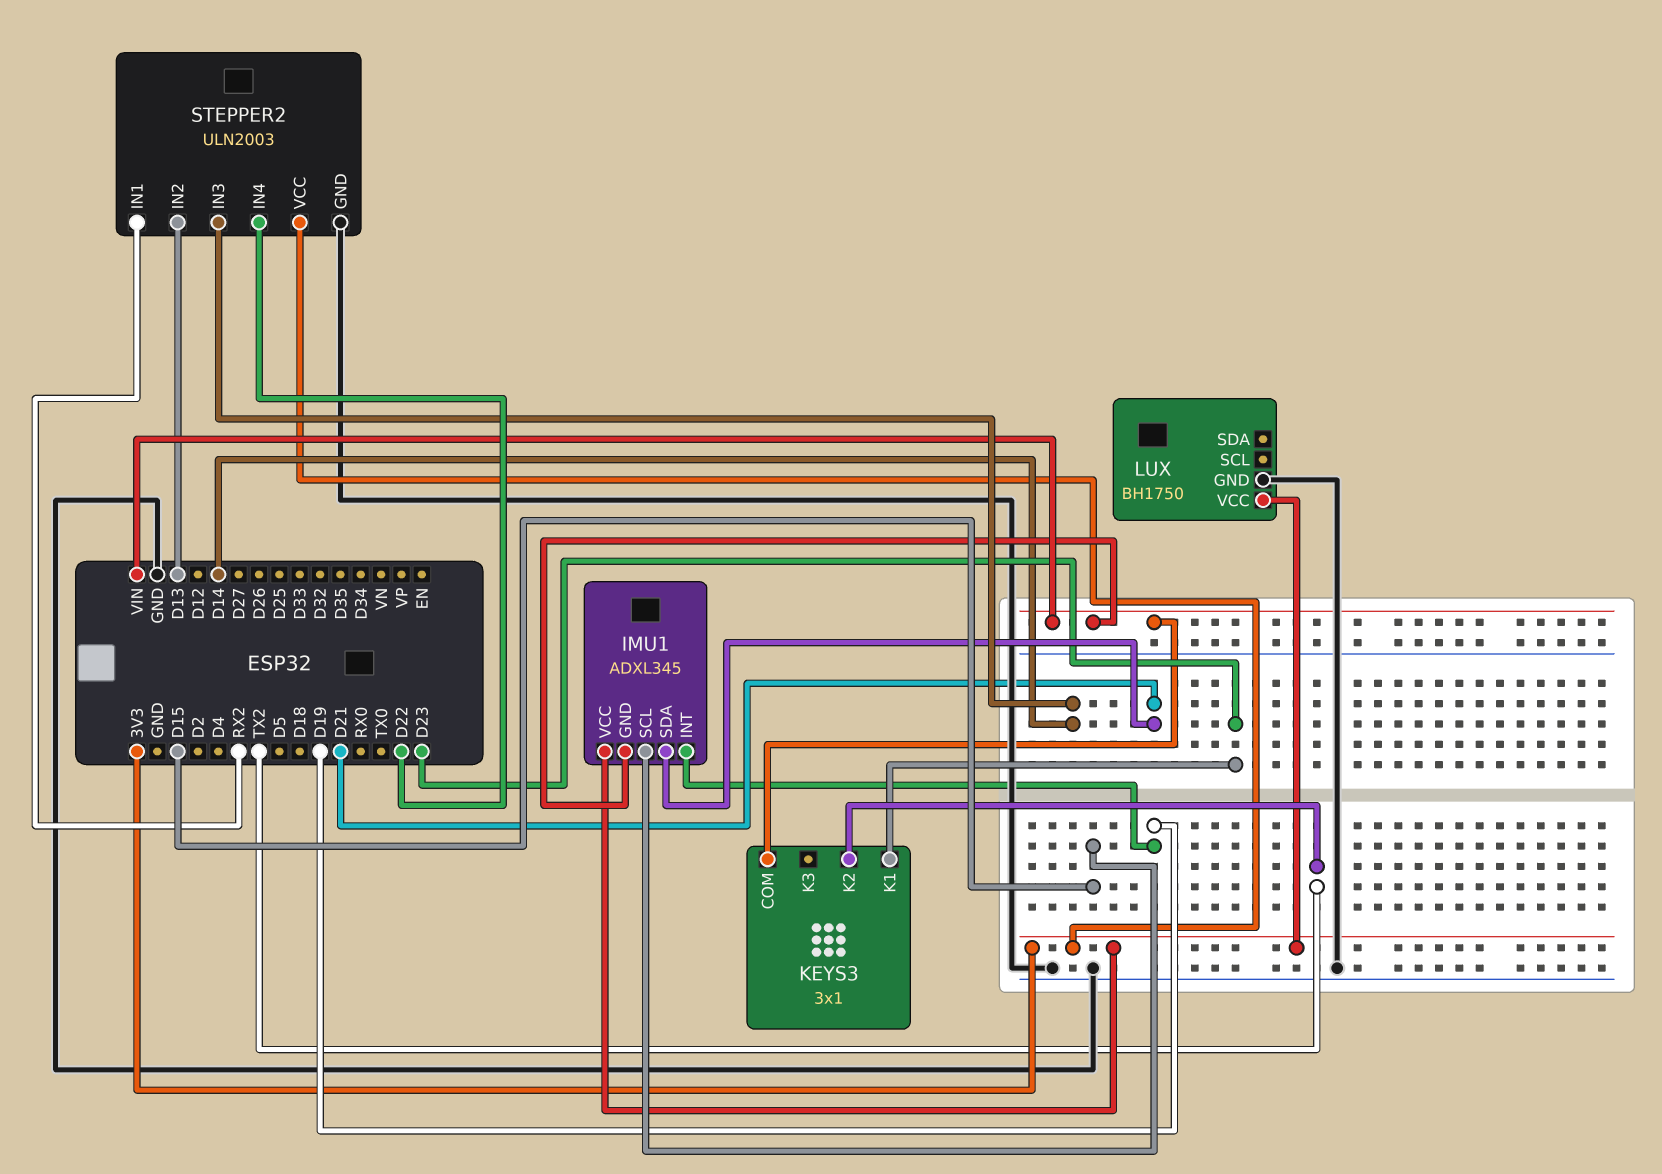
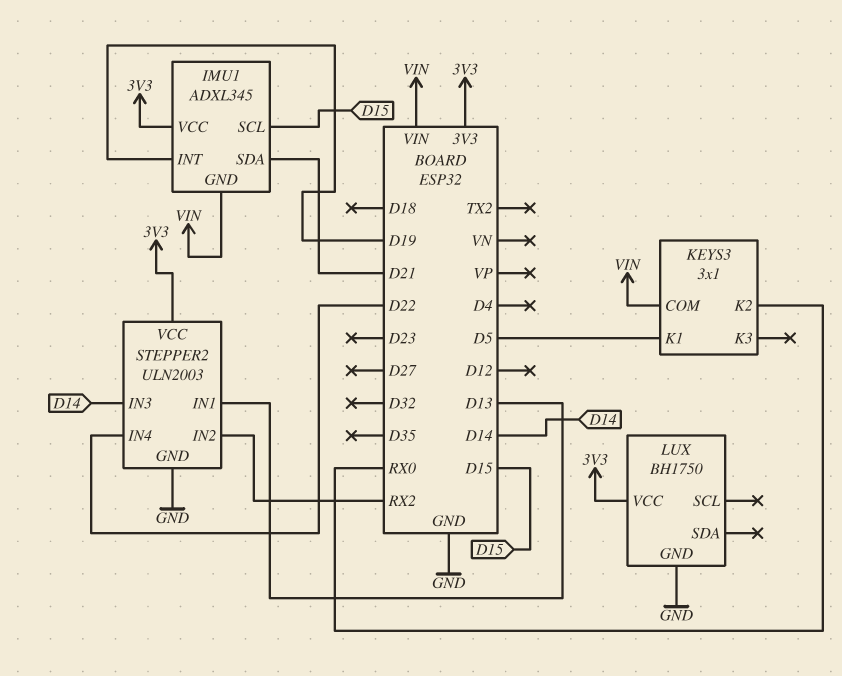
KEYS3 pin K1: D23 -> D5
KEYS3 pin K2: TX2 -> RX0
STEPPER2 pin IN1: RX2 -> D13
STEPPER2 pin IN2: D13 -> RX2

